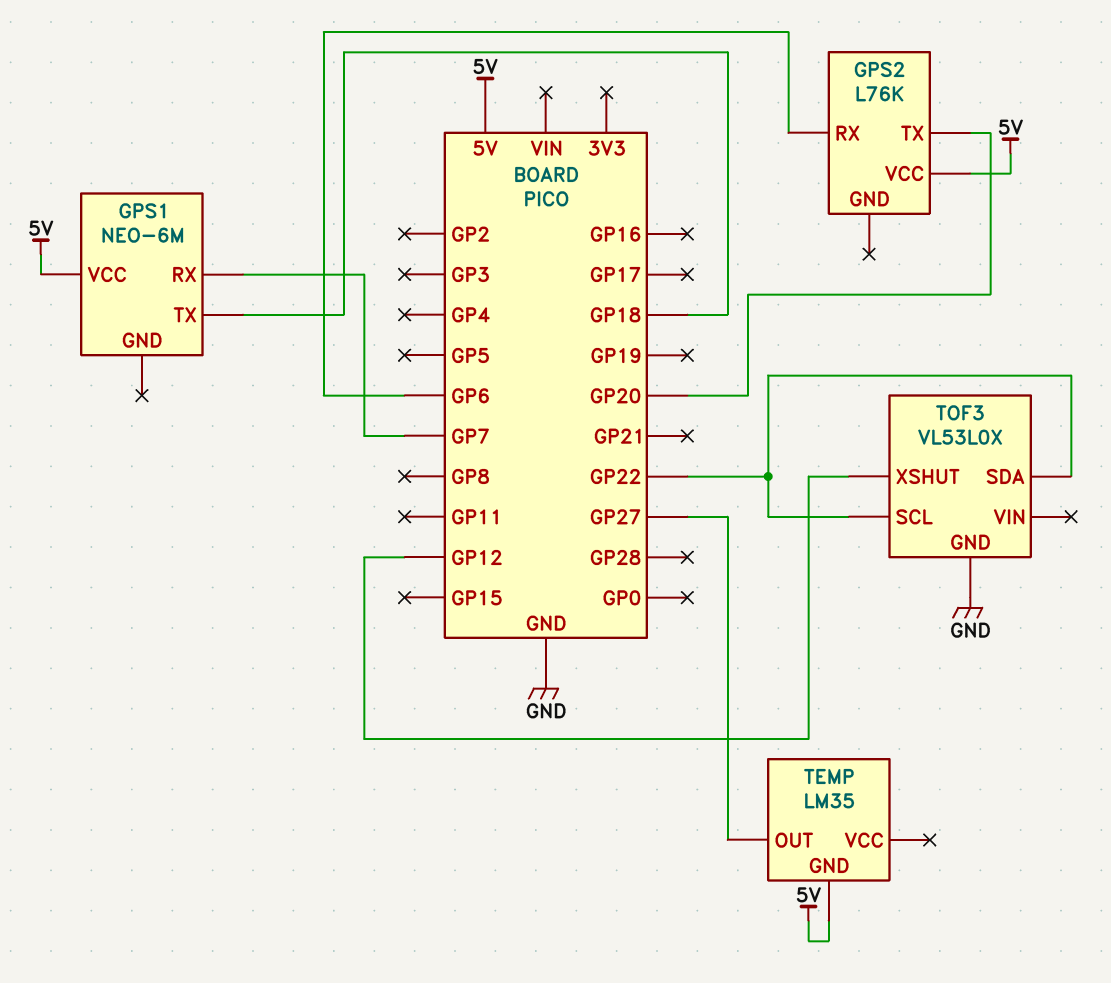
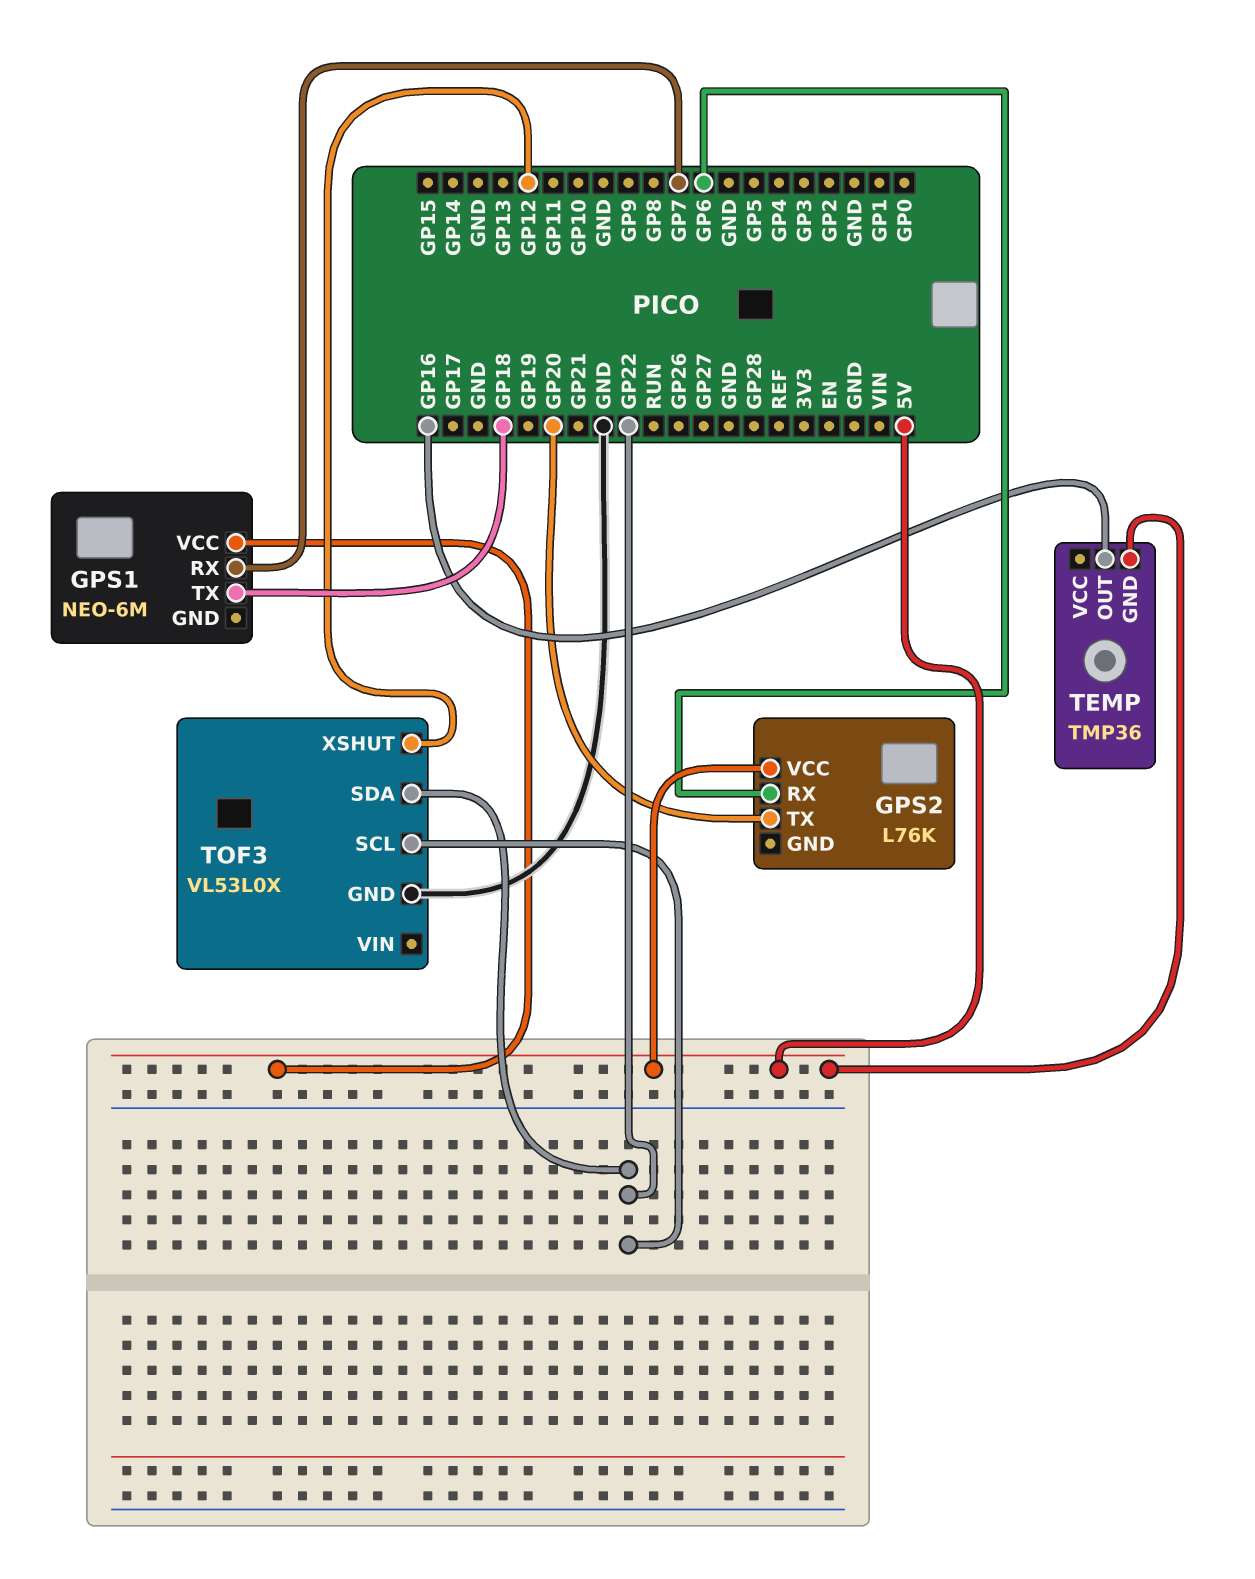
TEMP: LM35 -> TMP36
TEMP pin OUT: GP27 -> GP16

